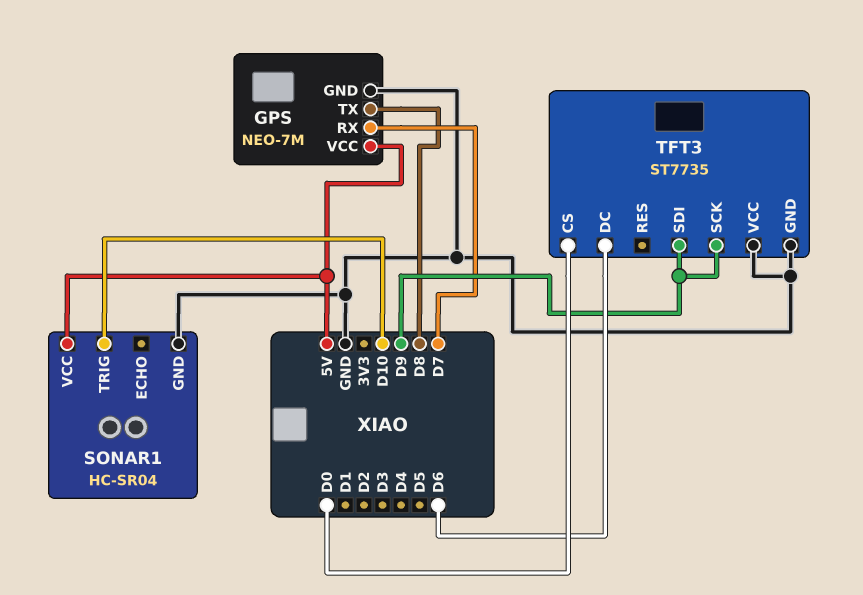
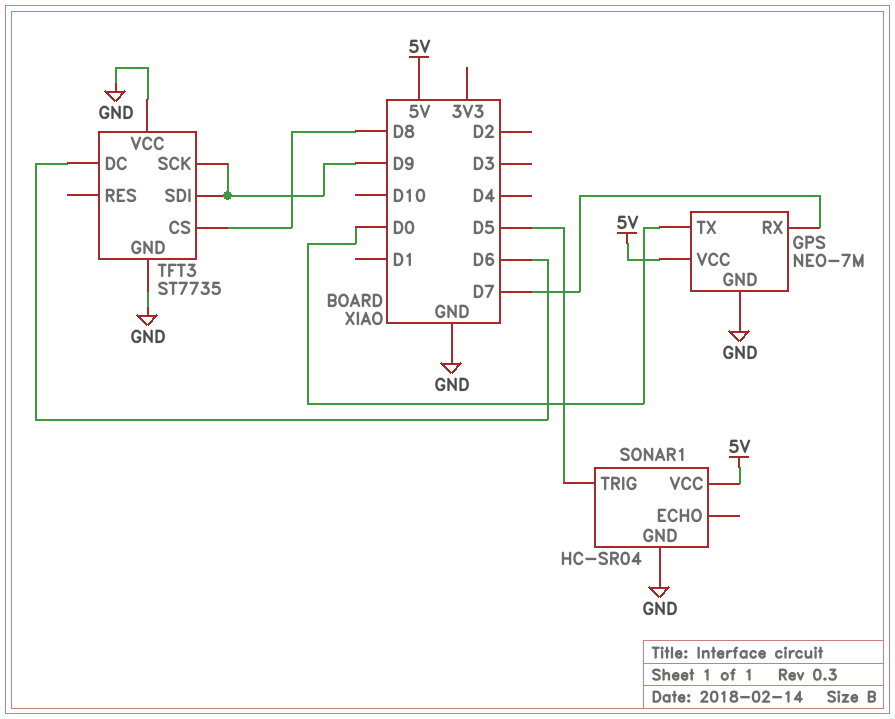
GPS pin TX: D8 -> D0
SONAR1 pin TRIG: D10 -> D5
TFT3 pin CS: D0 -> D8

